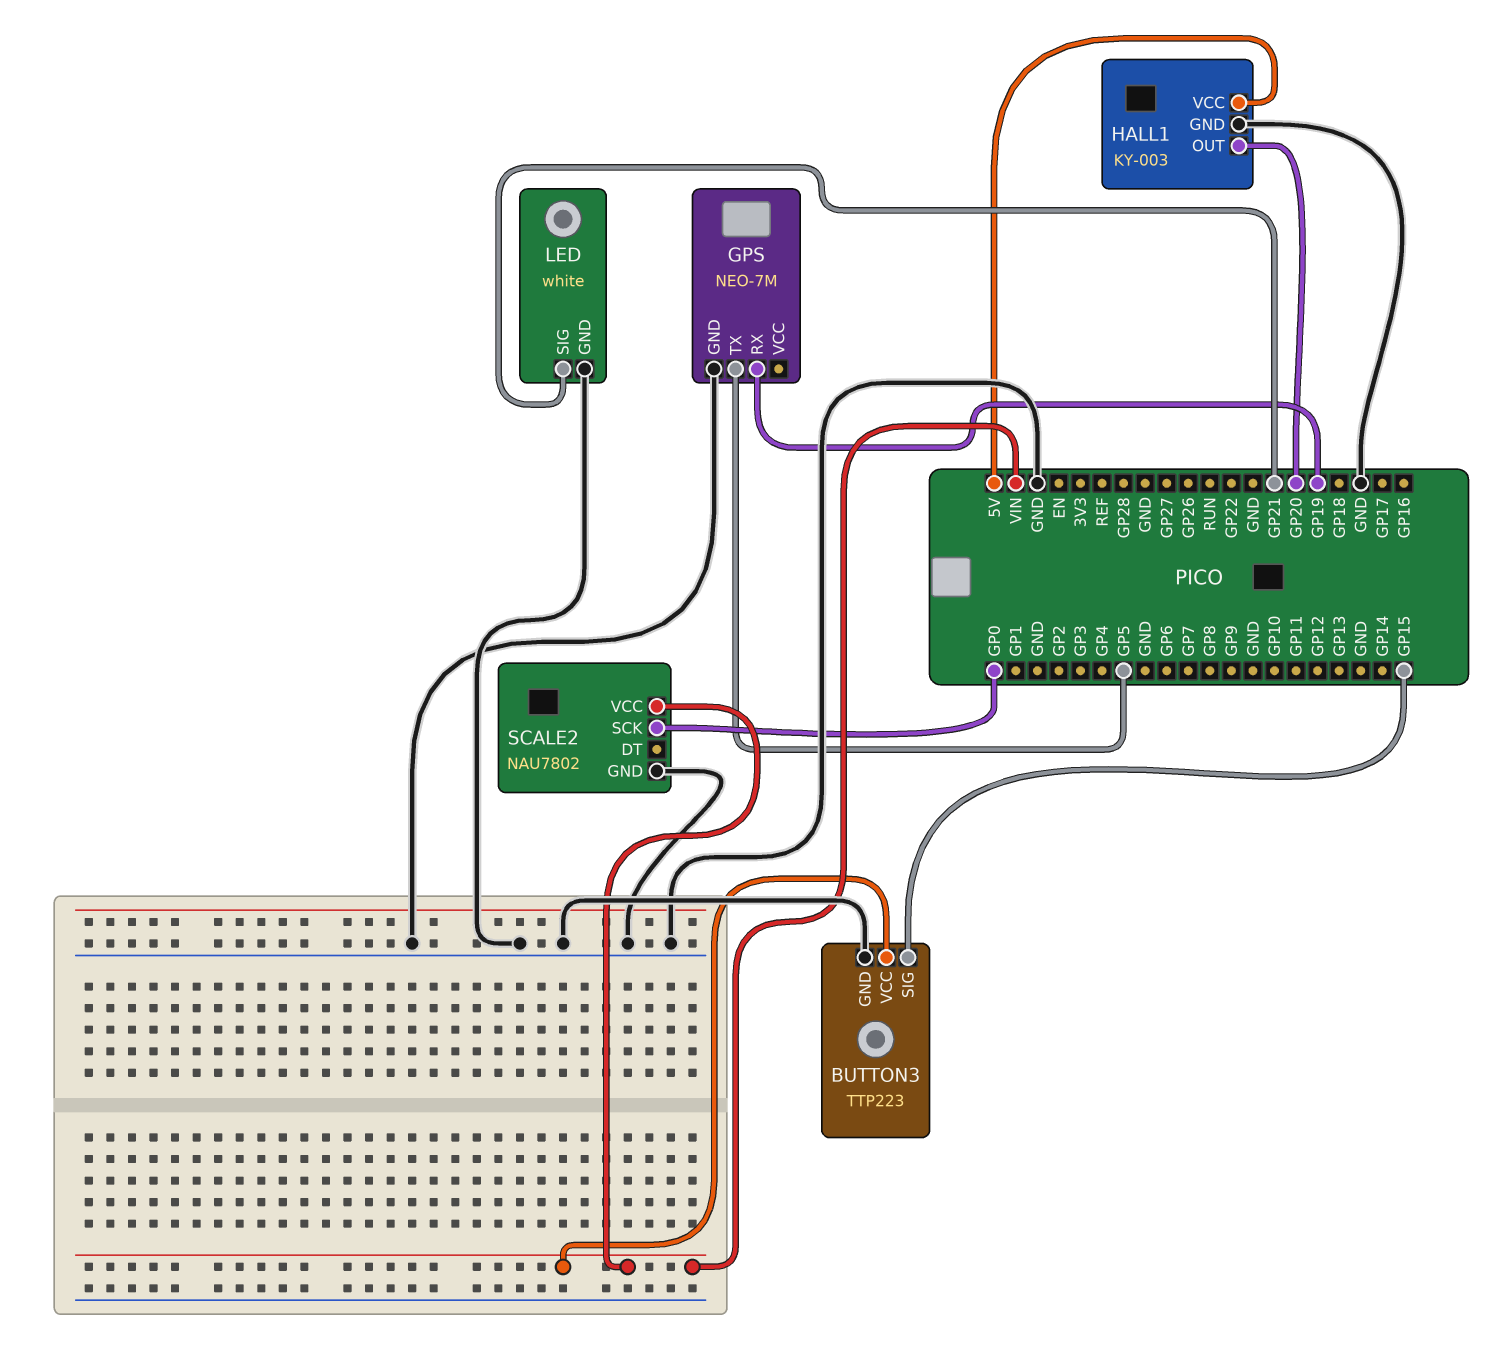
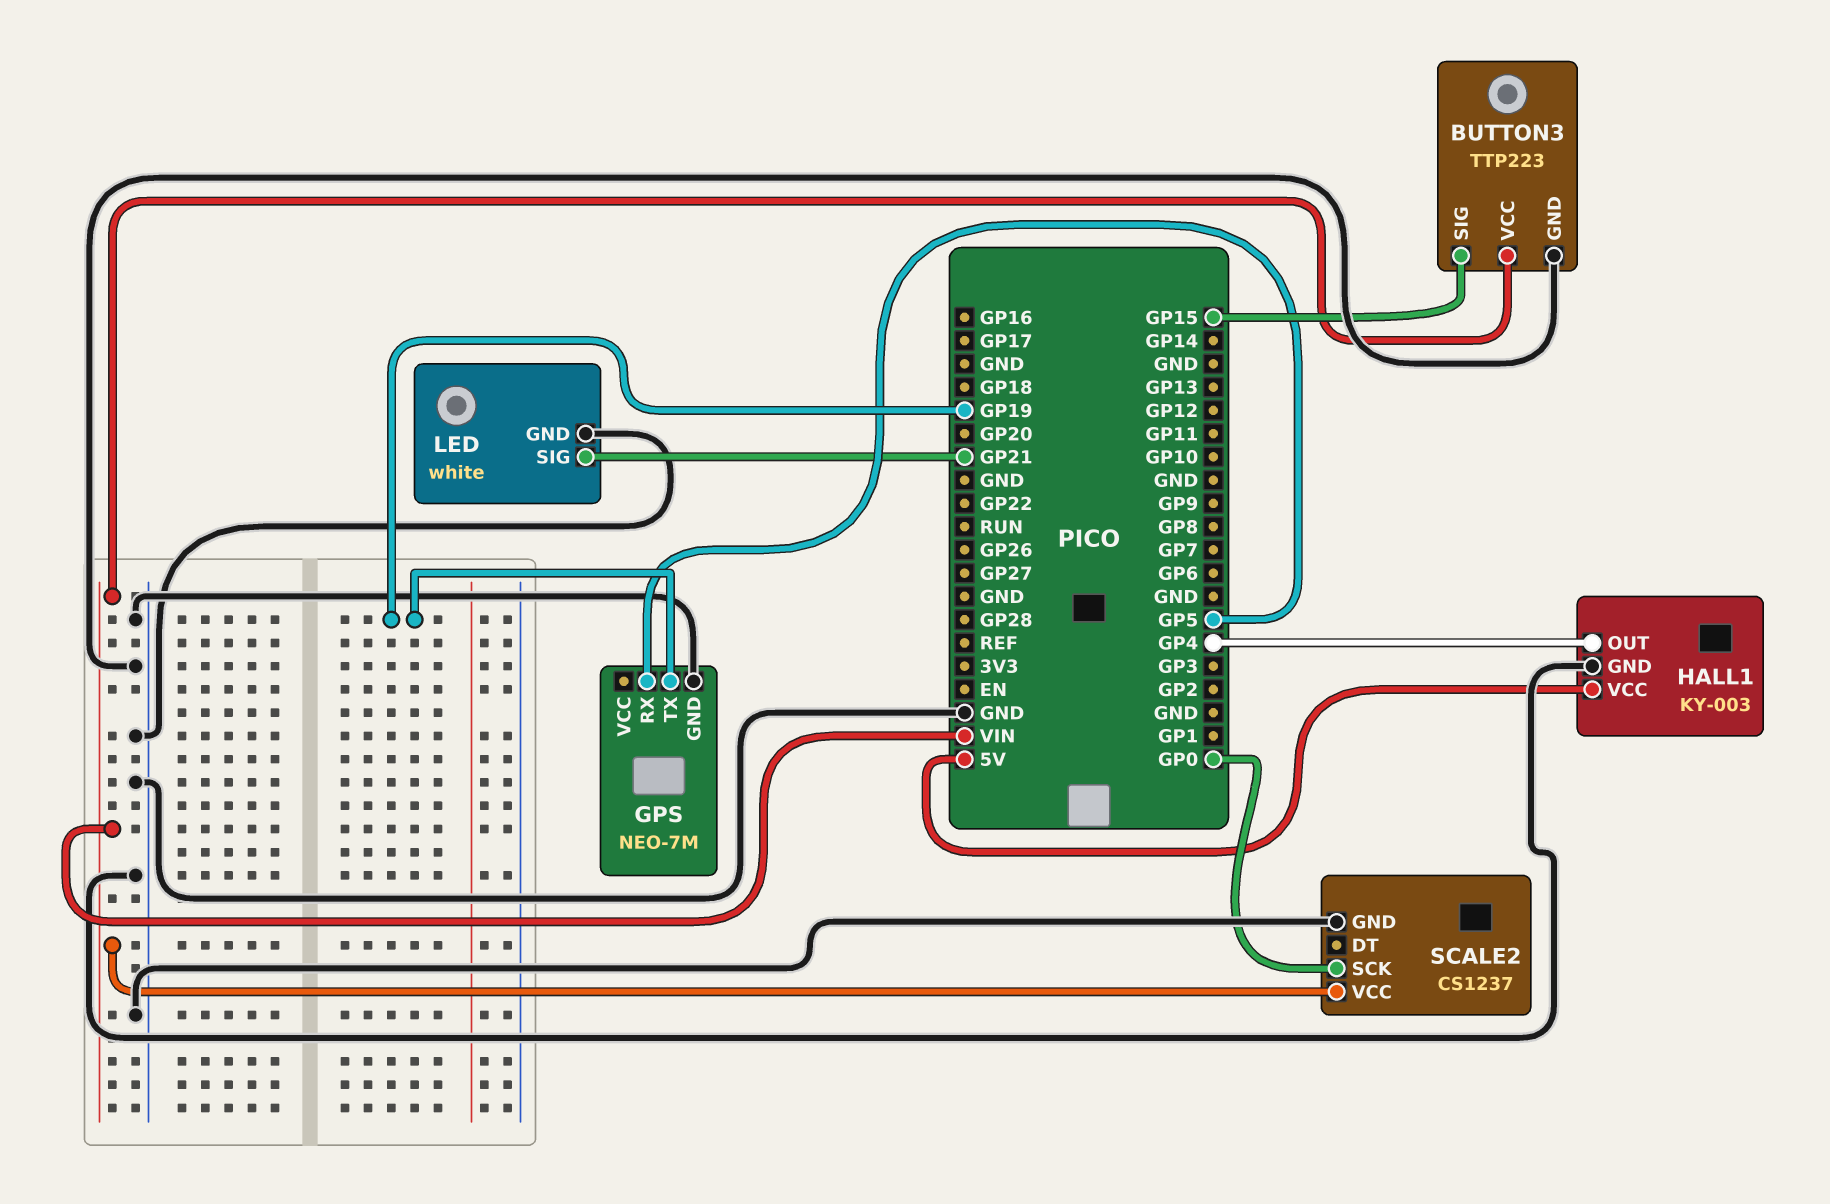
GPS pin RX: GP19 -> GP5
GPS pin TX: GP5 -> GP19
HALL1 pin OUT: GP20 -> GP4
SCALE2: NAU7802 -> CS1237

